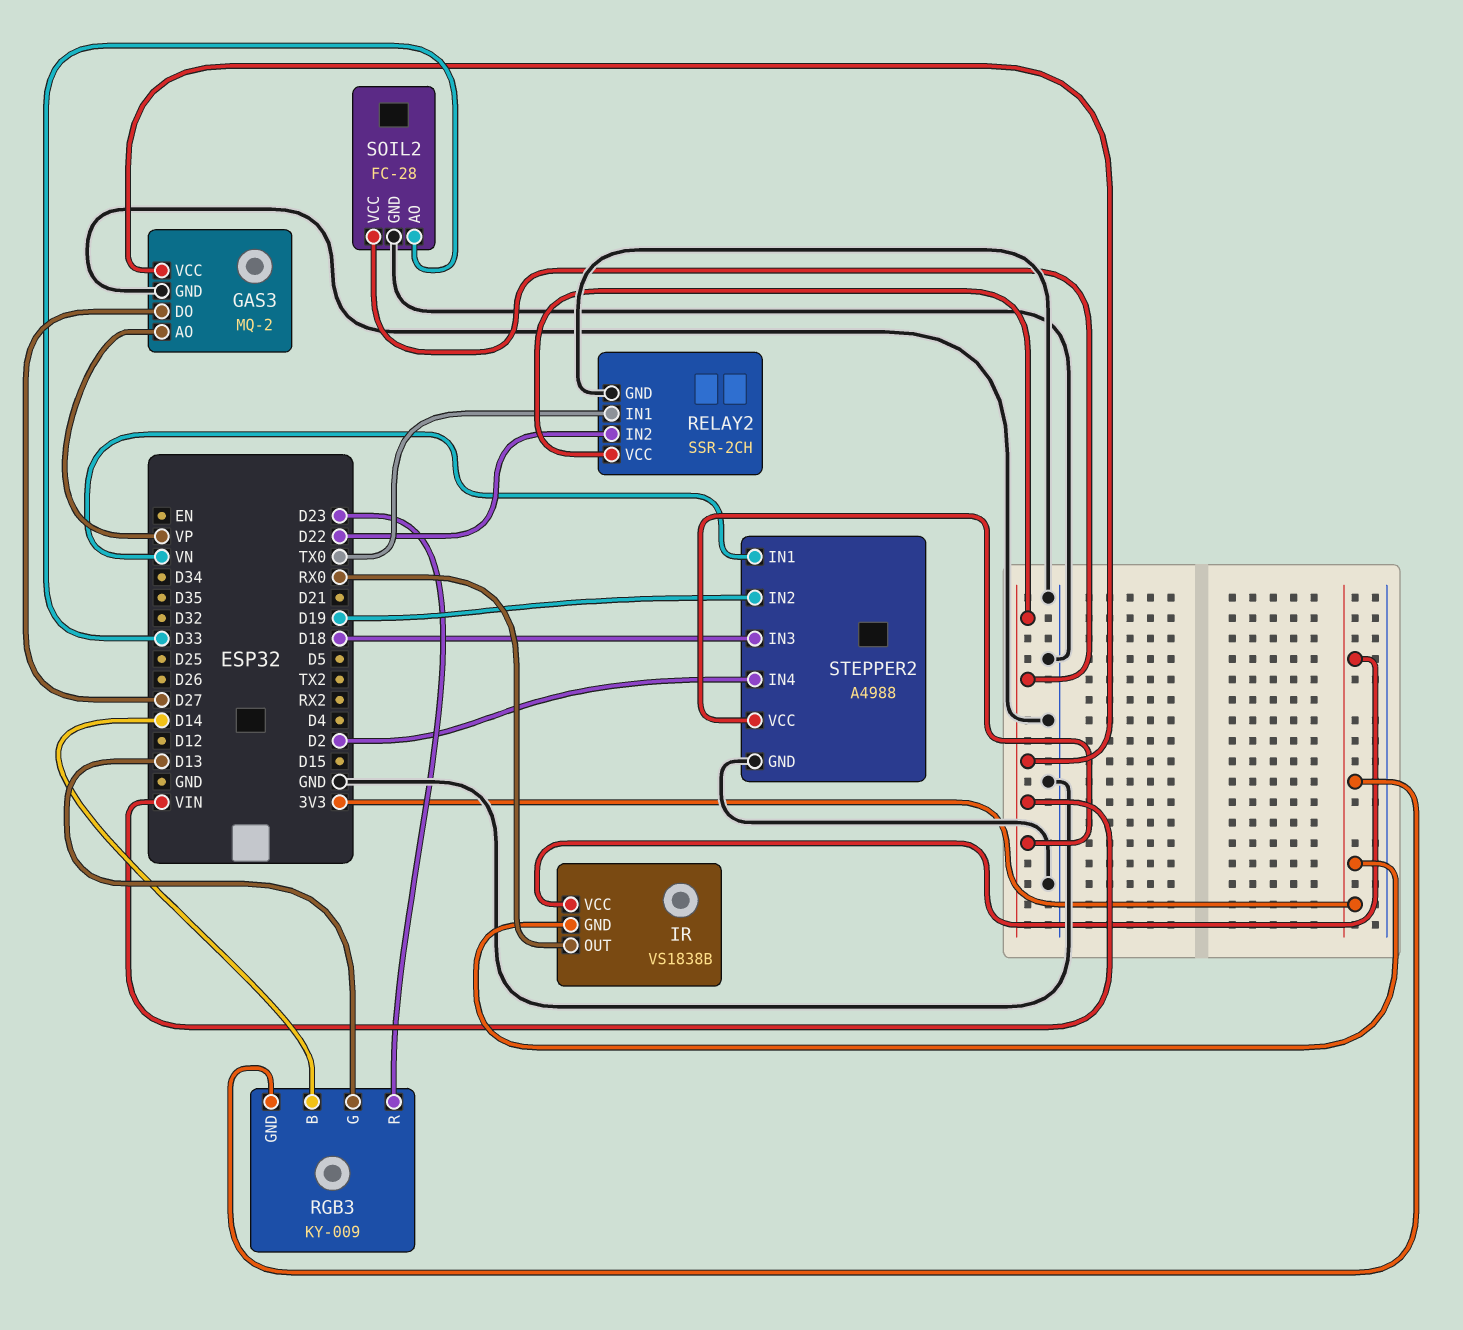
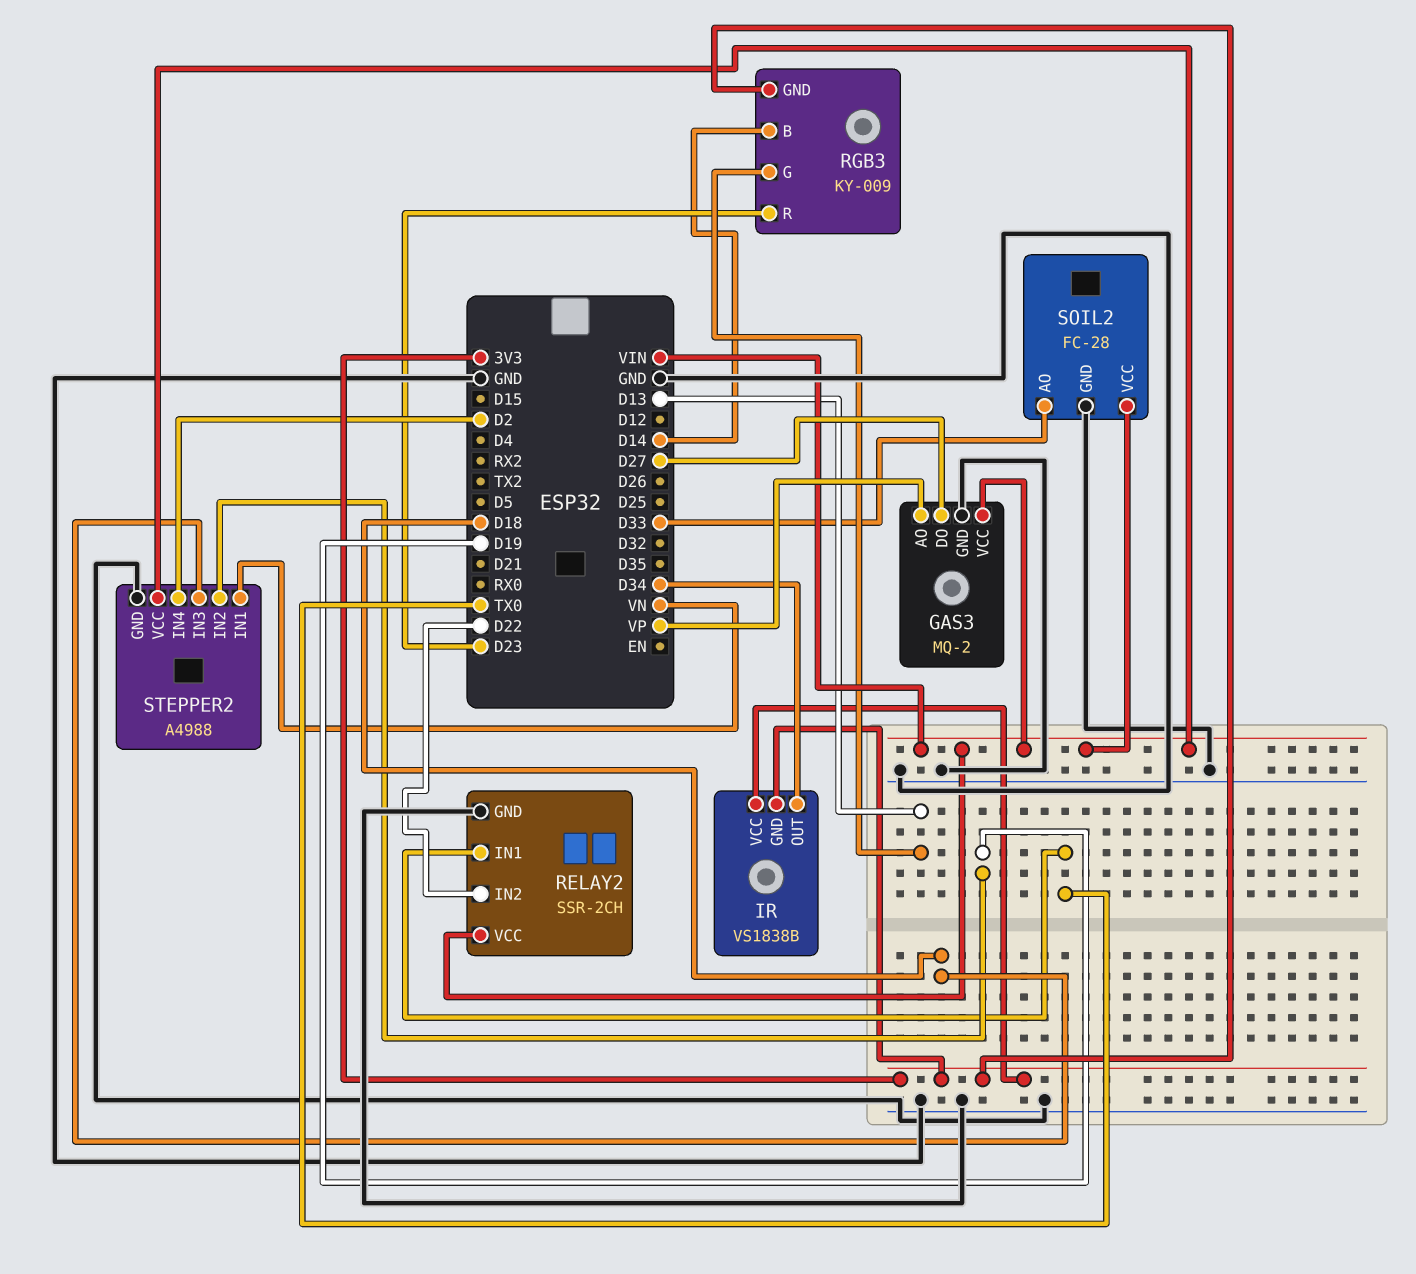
IR pin OUT: RX0 -> D34

